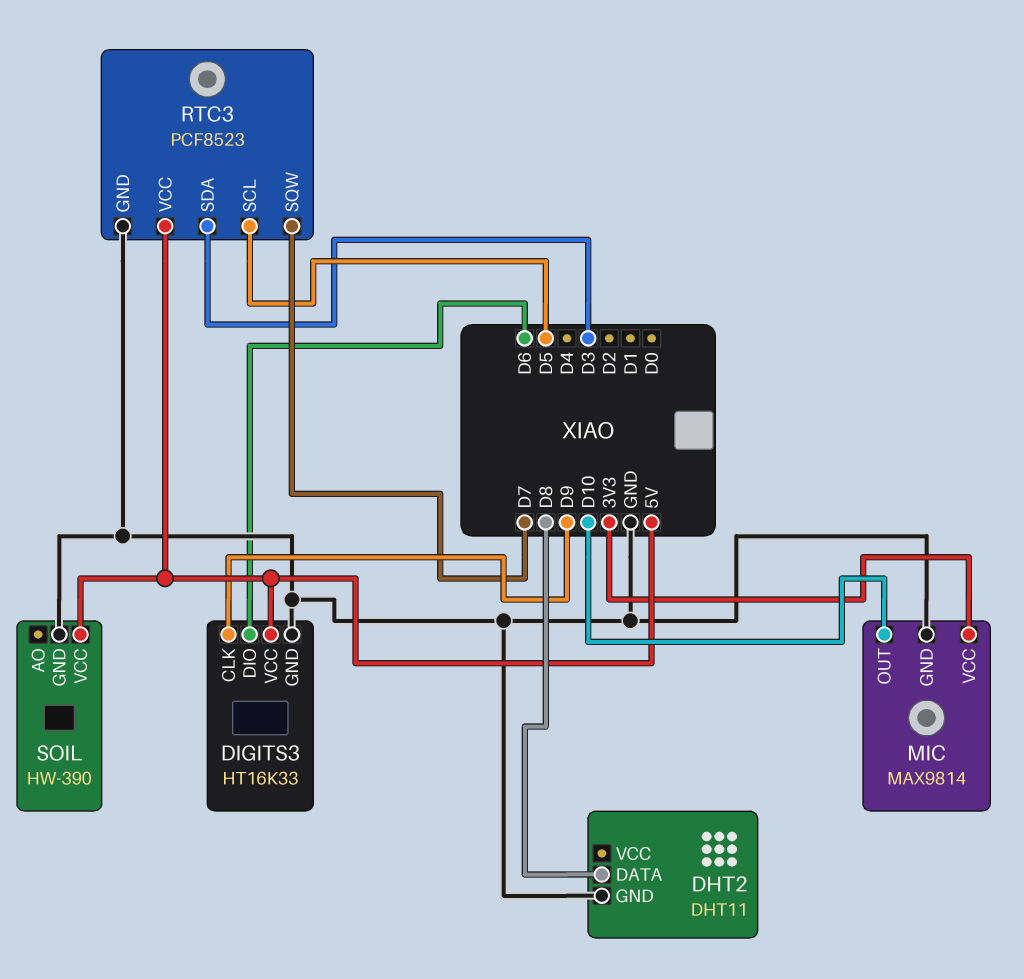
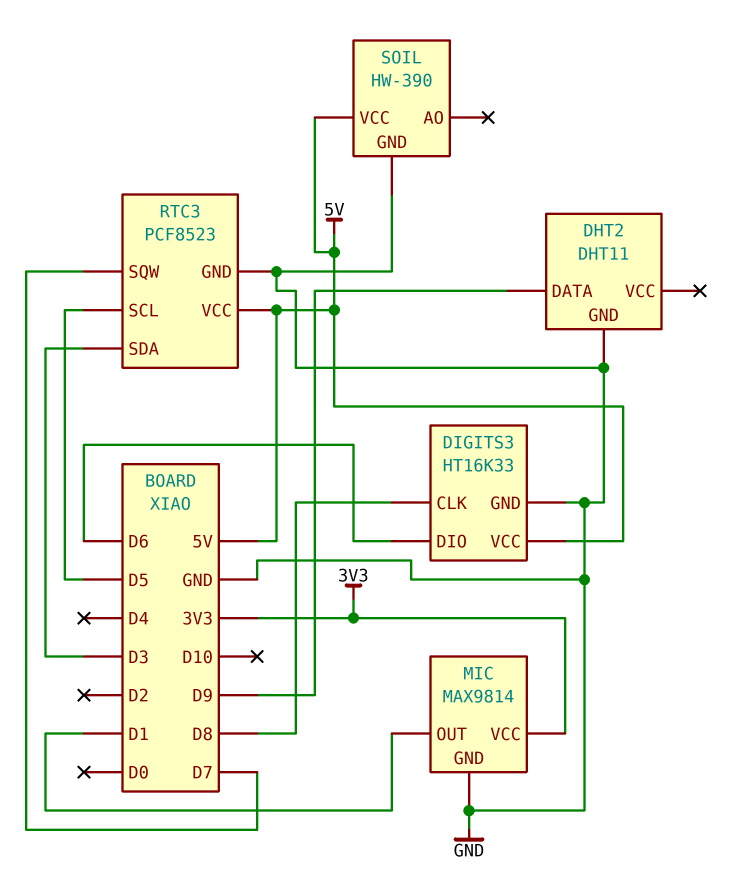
DHT2 pin DATA: D8 -> D9
DIGITS3 pin CLK: D9 -> D8
MIC pin OUT: D10 -> D1

